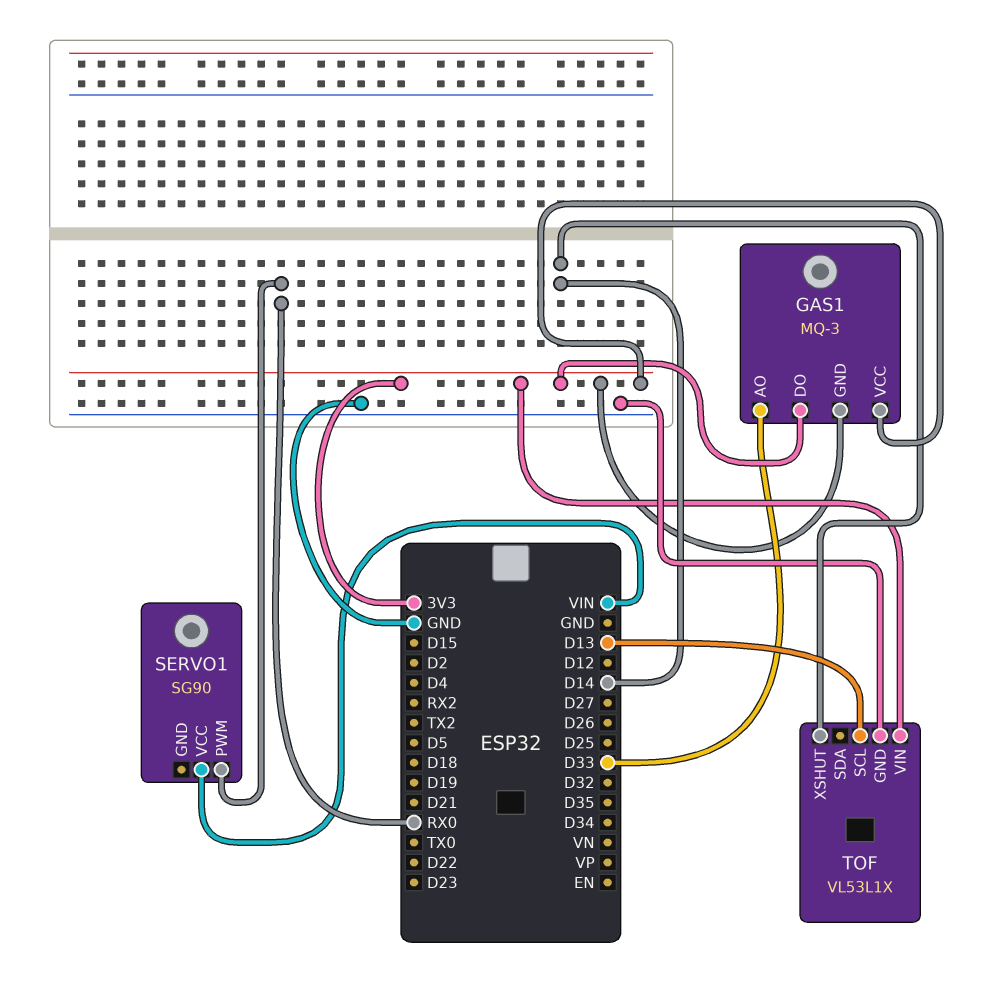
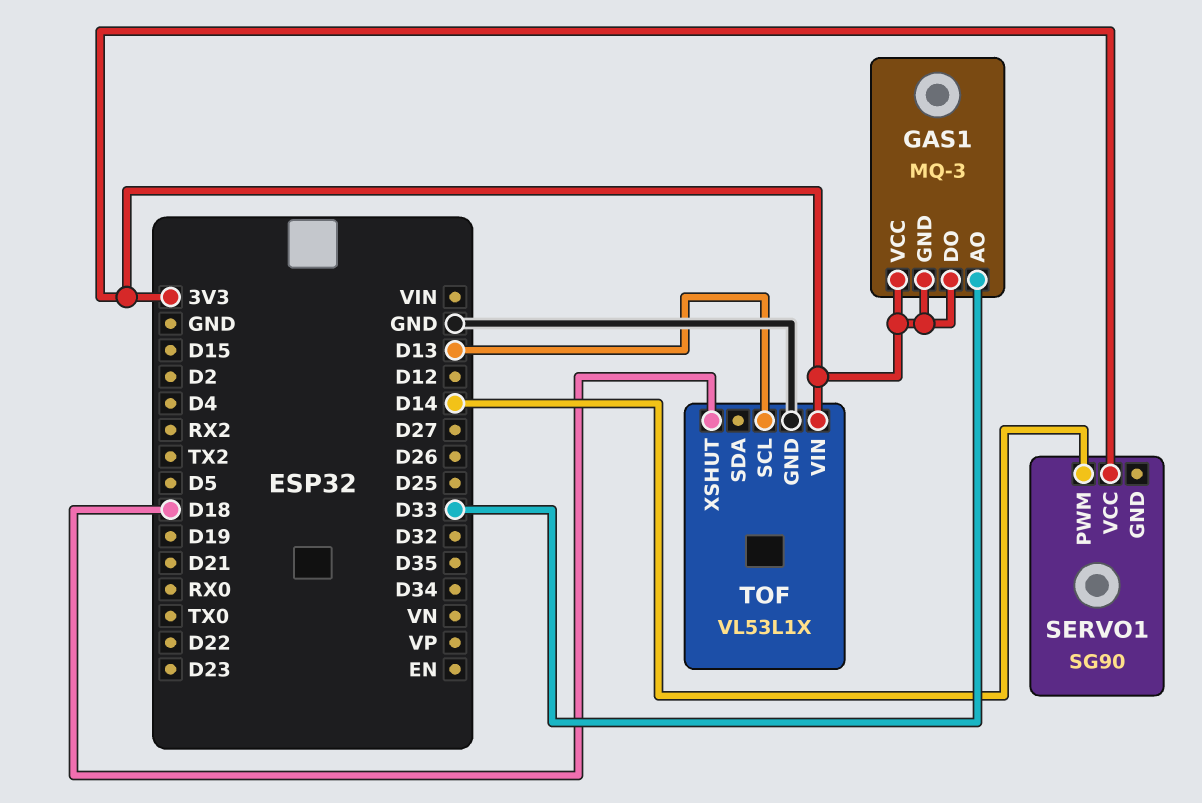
SERVO1 pin PWM: RX0 -> D14
SERVO1 pin VCC: VIN -> 3V3
TOF pin XSHUT: D14 -> D18

